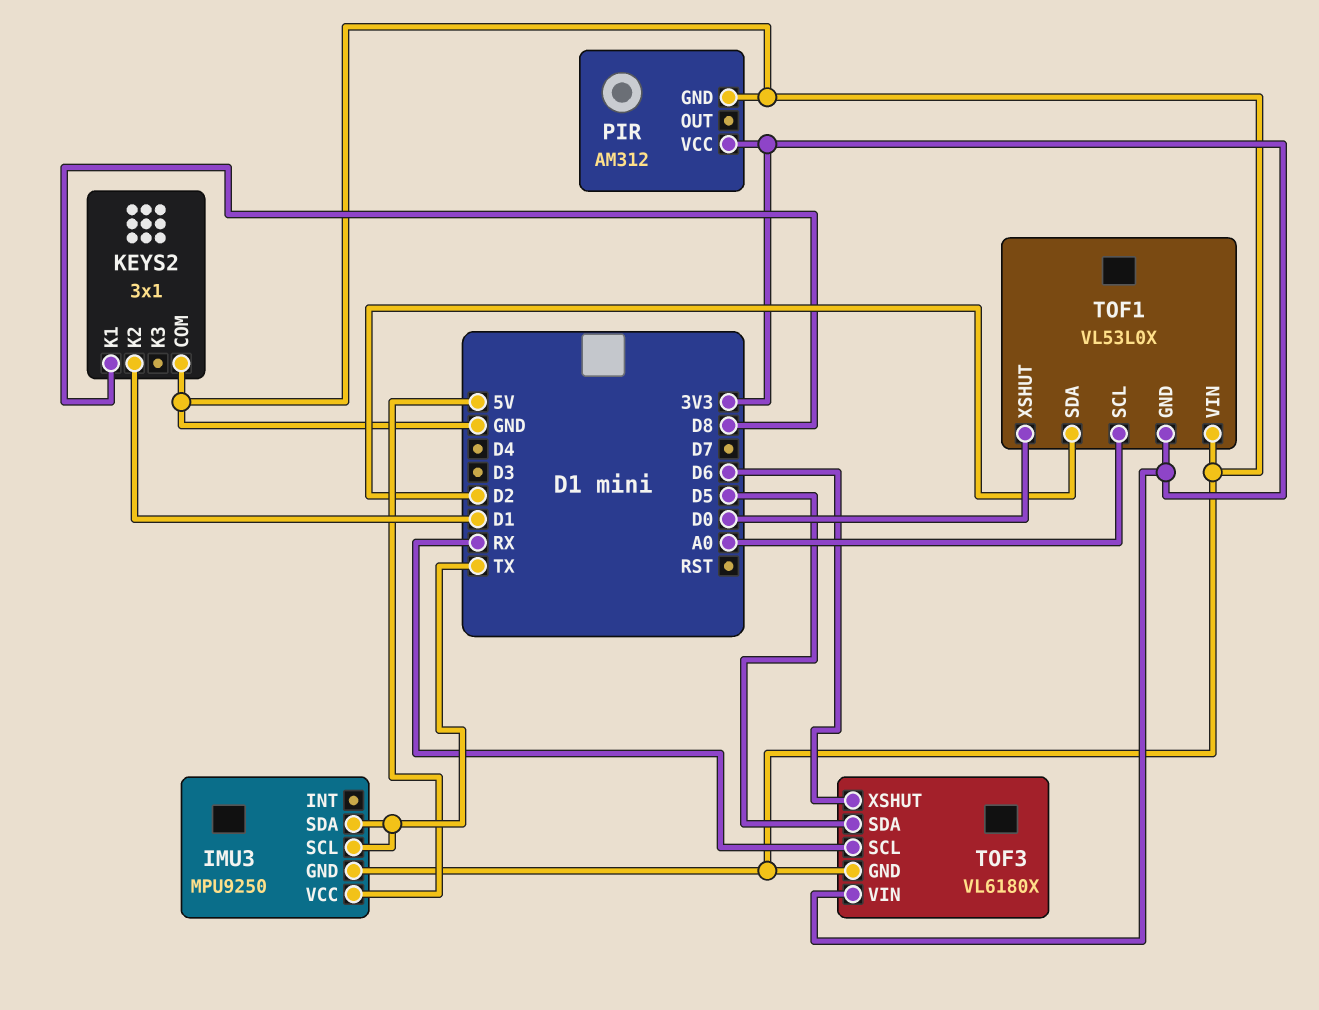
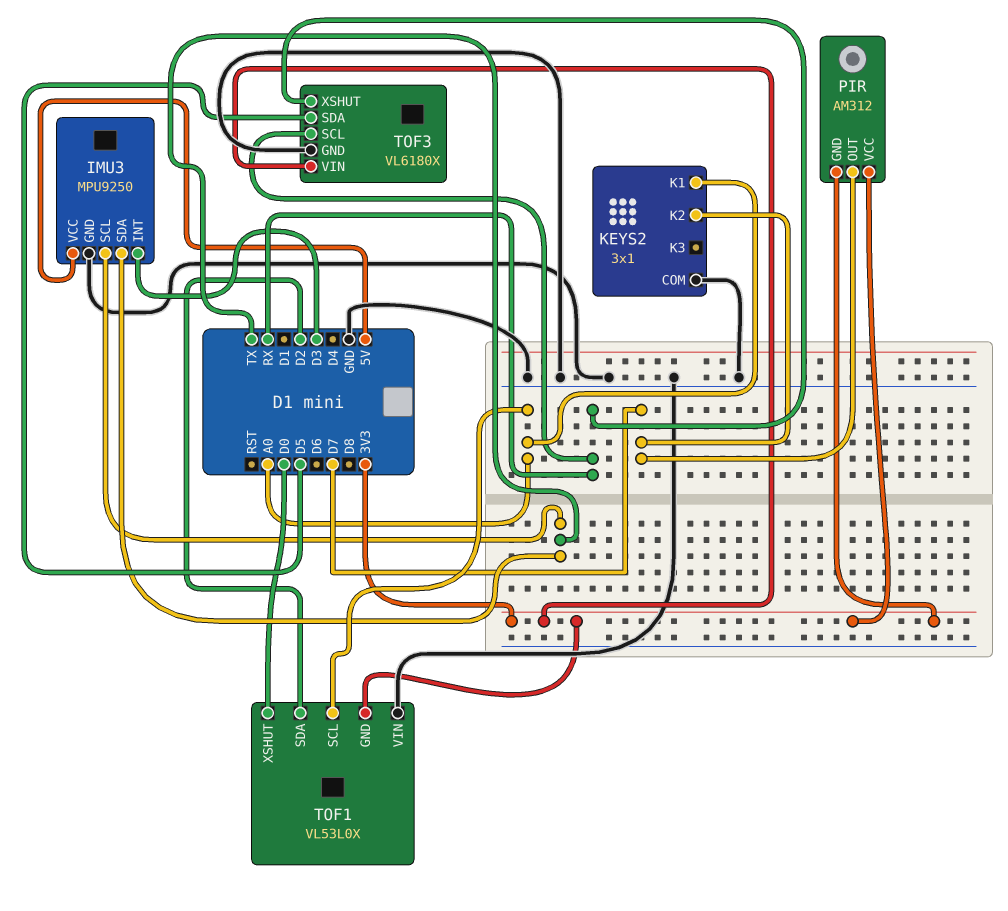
IMU3 pin INT: none -> D3
KEYS2 pin K1: D8 -> A0
KEYS2 pin K2: D1 -> D7
PIR pin GND: GND -> 3V3
PIR pin OUT: none -> D7
TOF3 pin XSHUT: D6 -> RX

